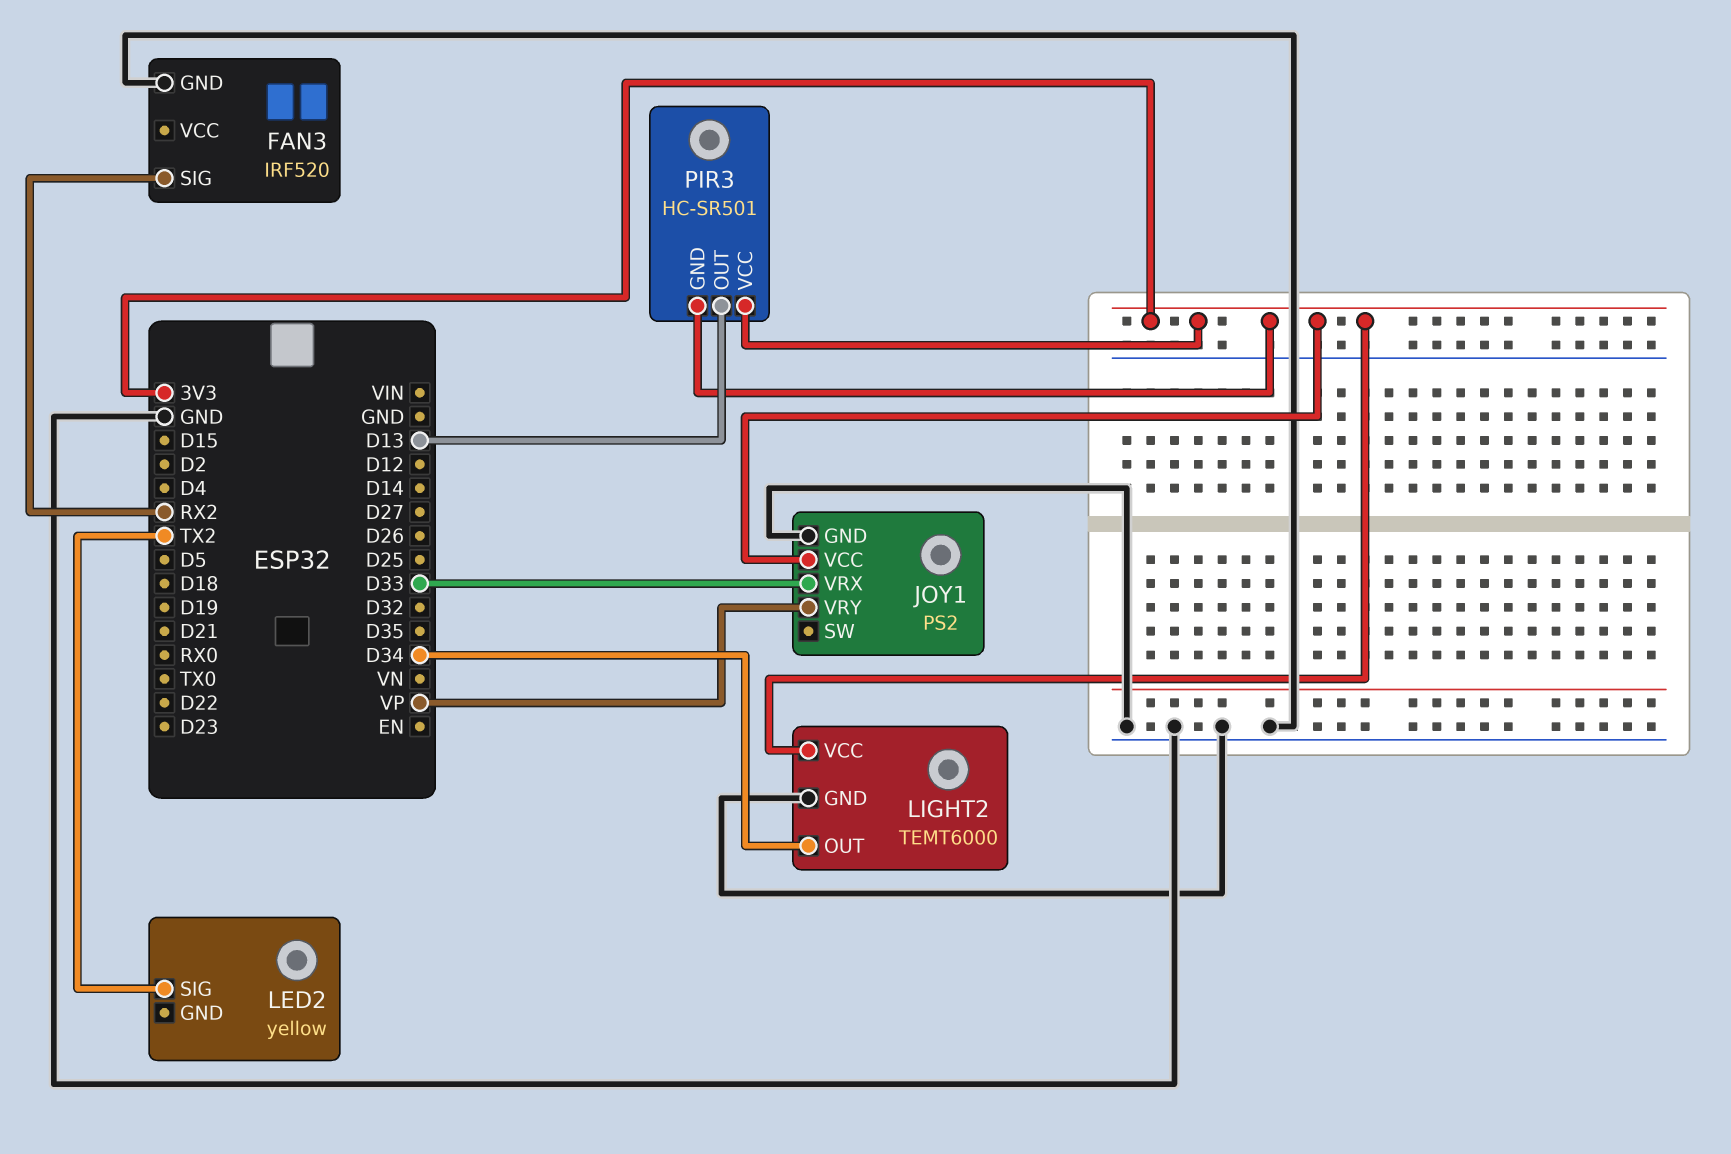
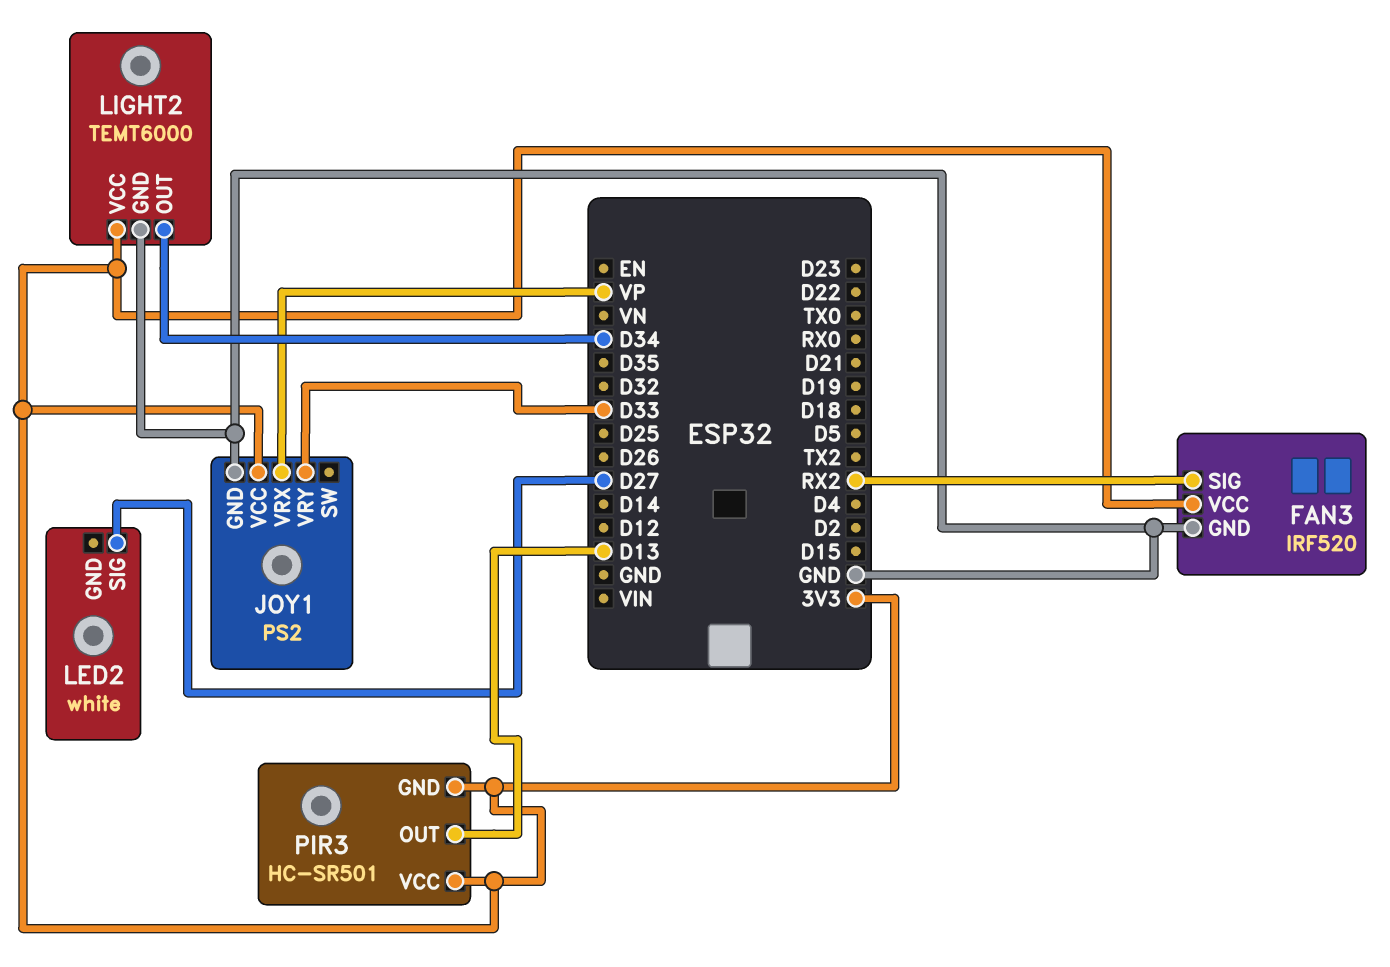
FAN3 pin VCC: none -> 3V3
JOY1 pin VRX: D33 -> VP
JOY1 pin VRY: VP -> D33
LED2: yellow -> white
LED2 pin SIG: TX2 -> D27

